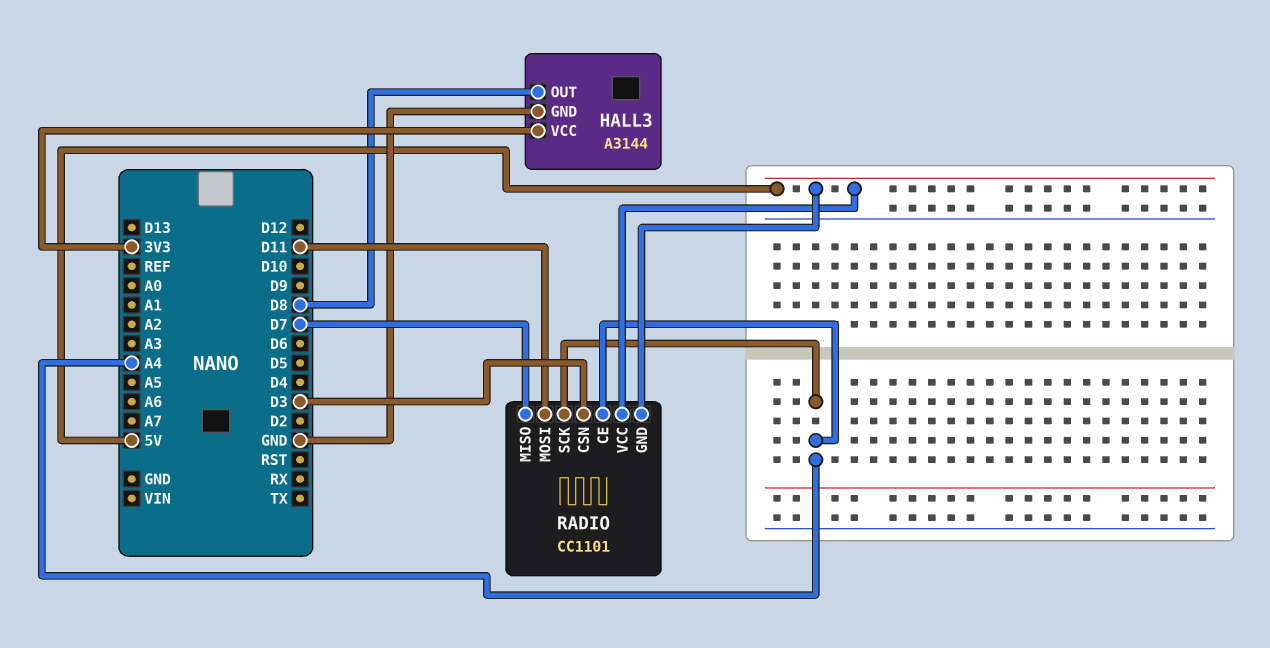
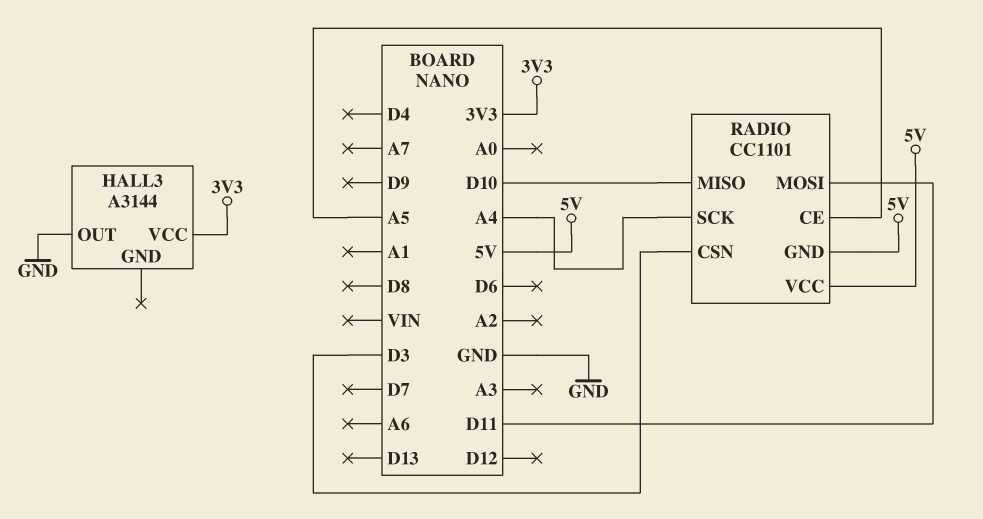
HALL3 pin GND: GND -> none
HALL3 pin OUT: D8 -> GND
RADIO pin CE: A4 -> A5
RADIO pin MISO: D7 -> D10

